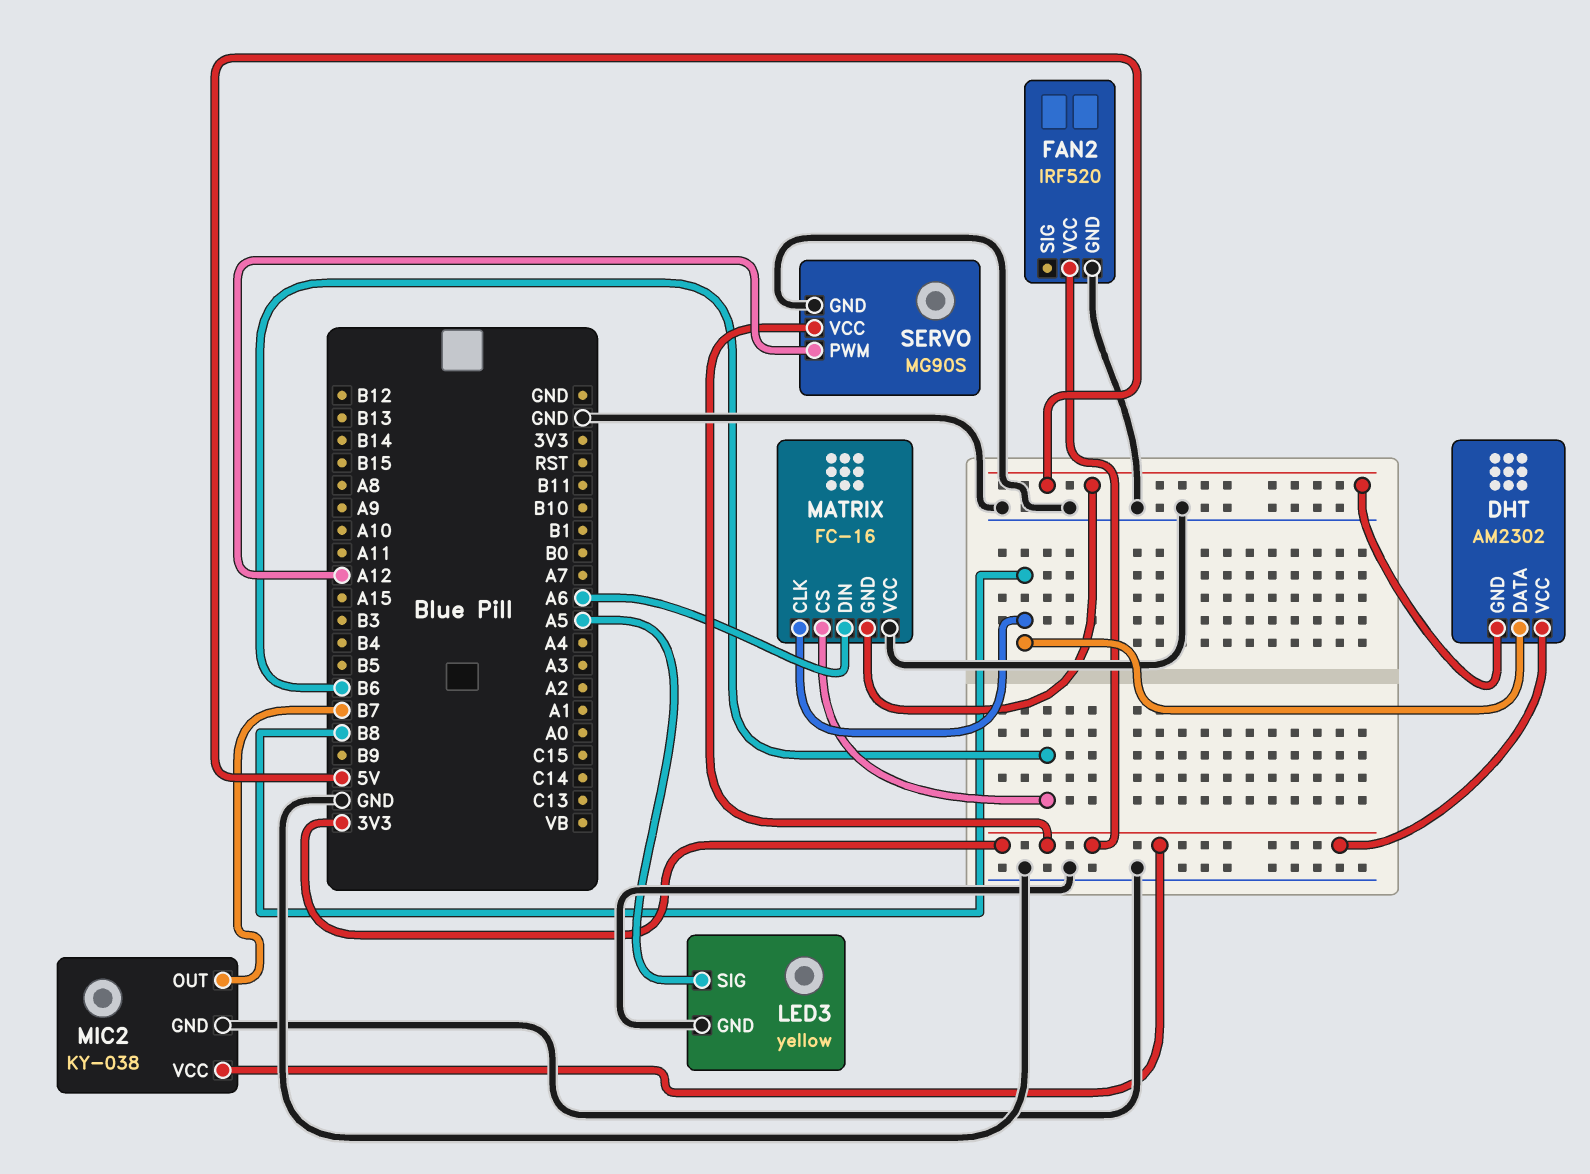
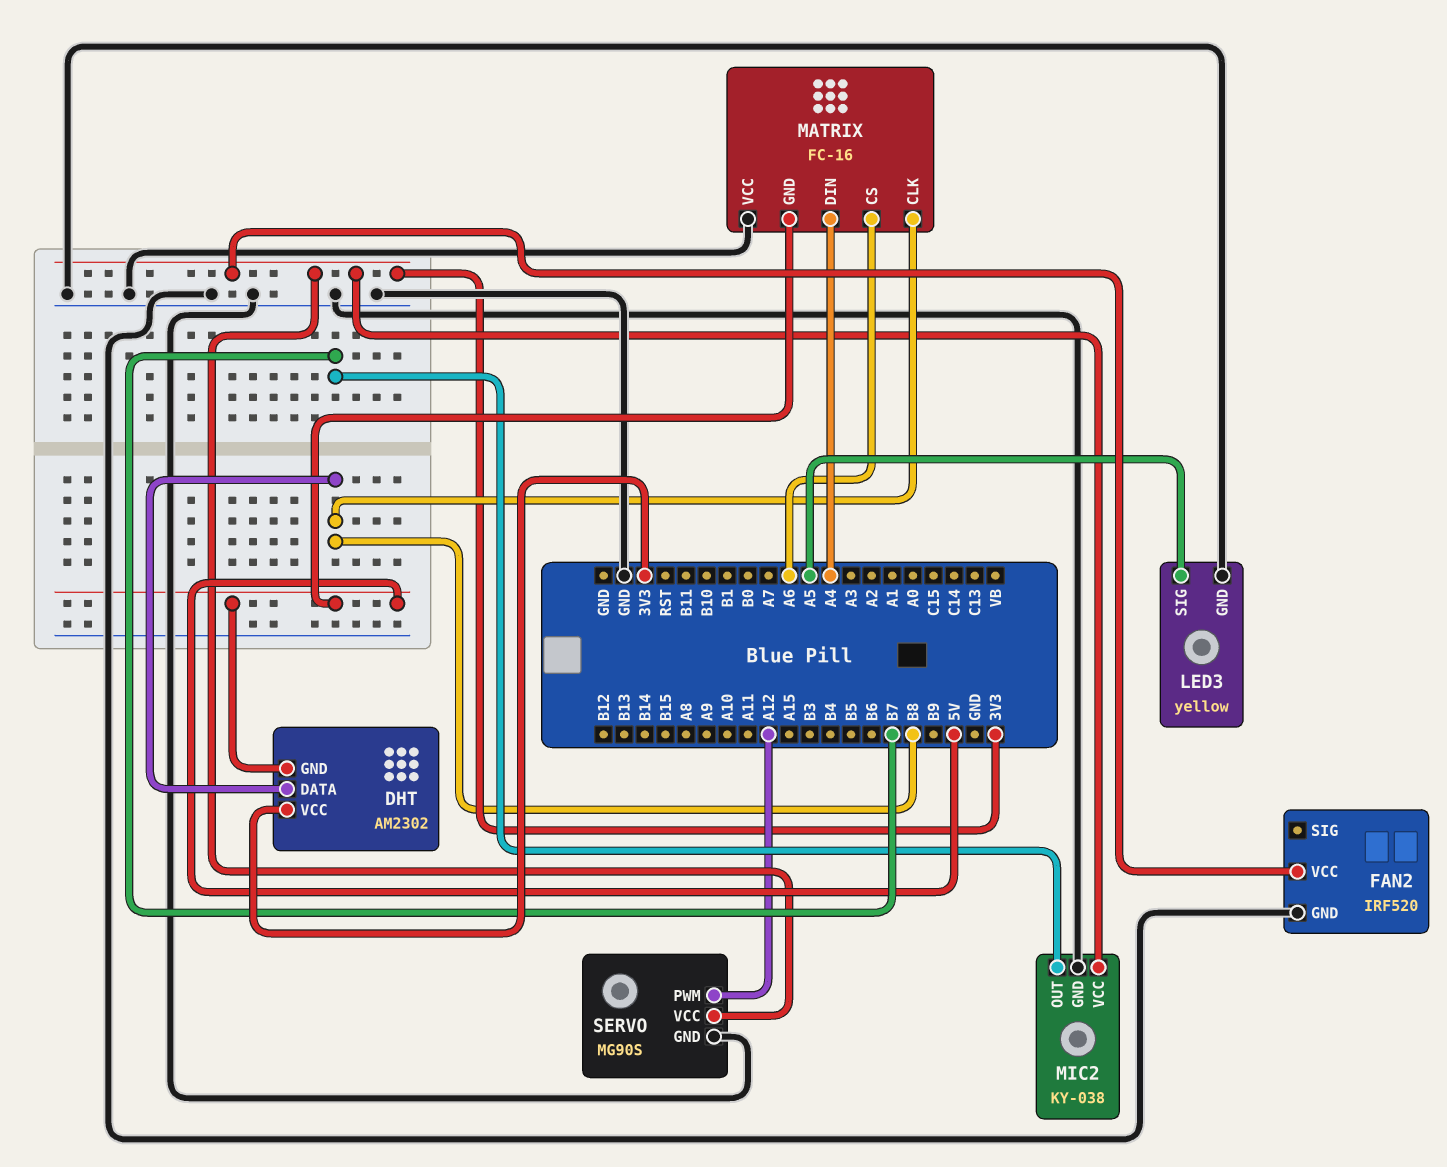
MATRIX pin CS: B6 -> A6
MATRIX pin DIN: A6 -> A4

